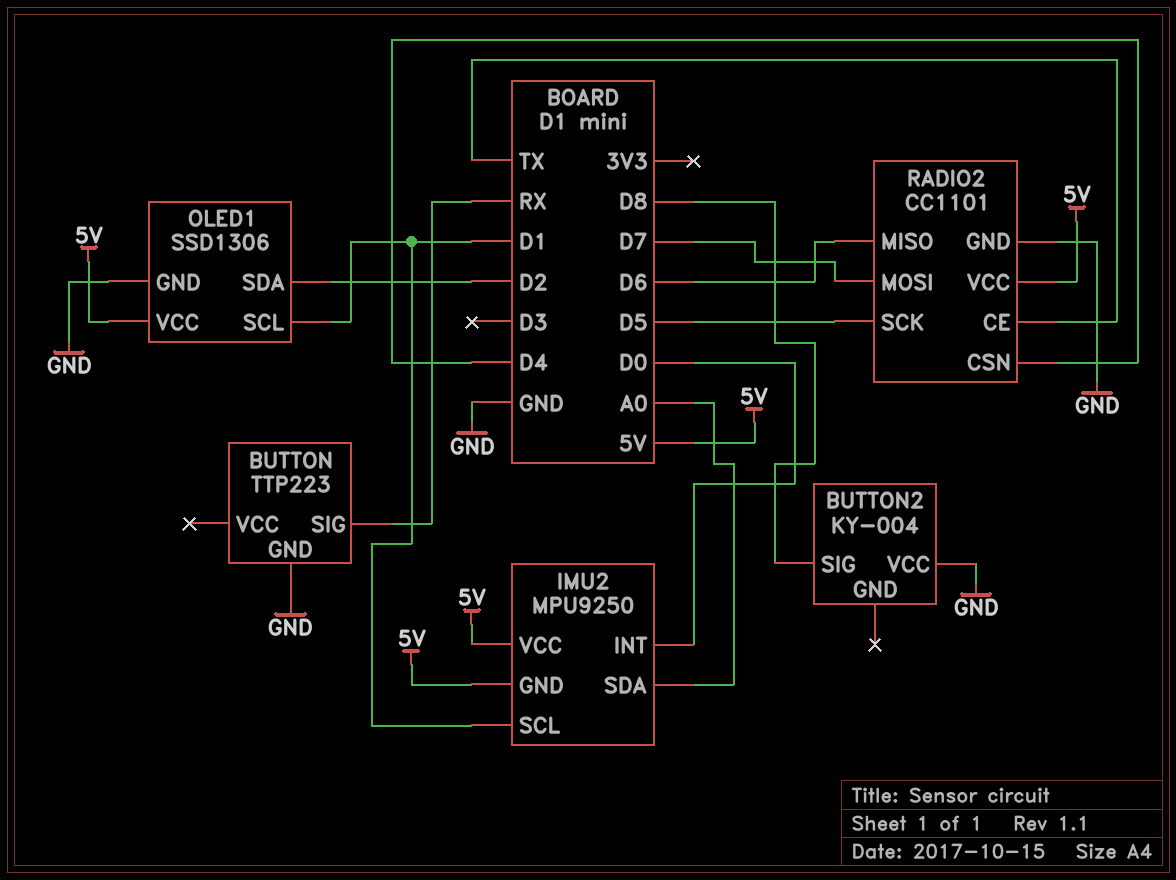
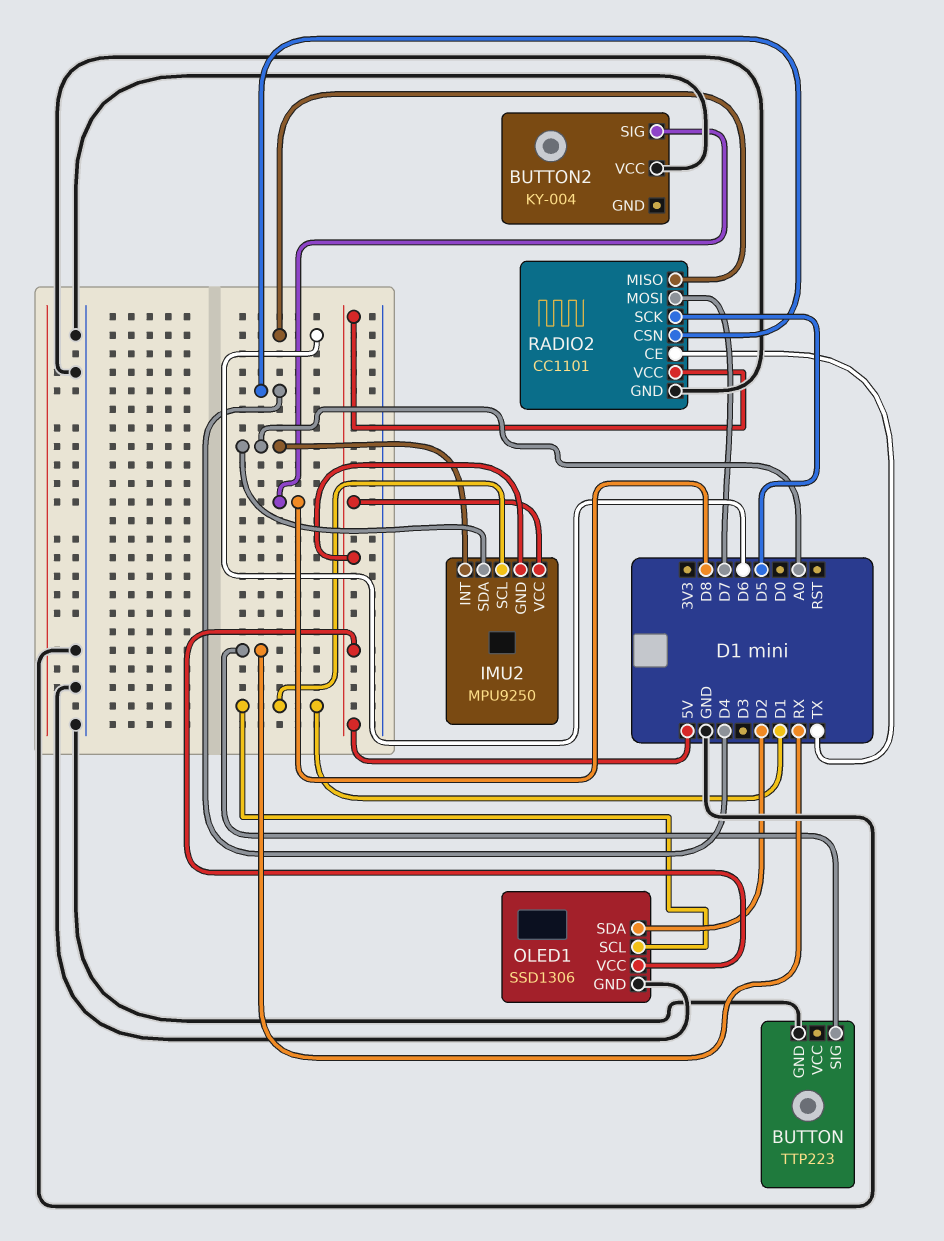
IMU2 pin INT: D0 -> A0

